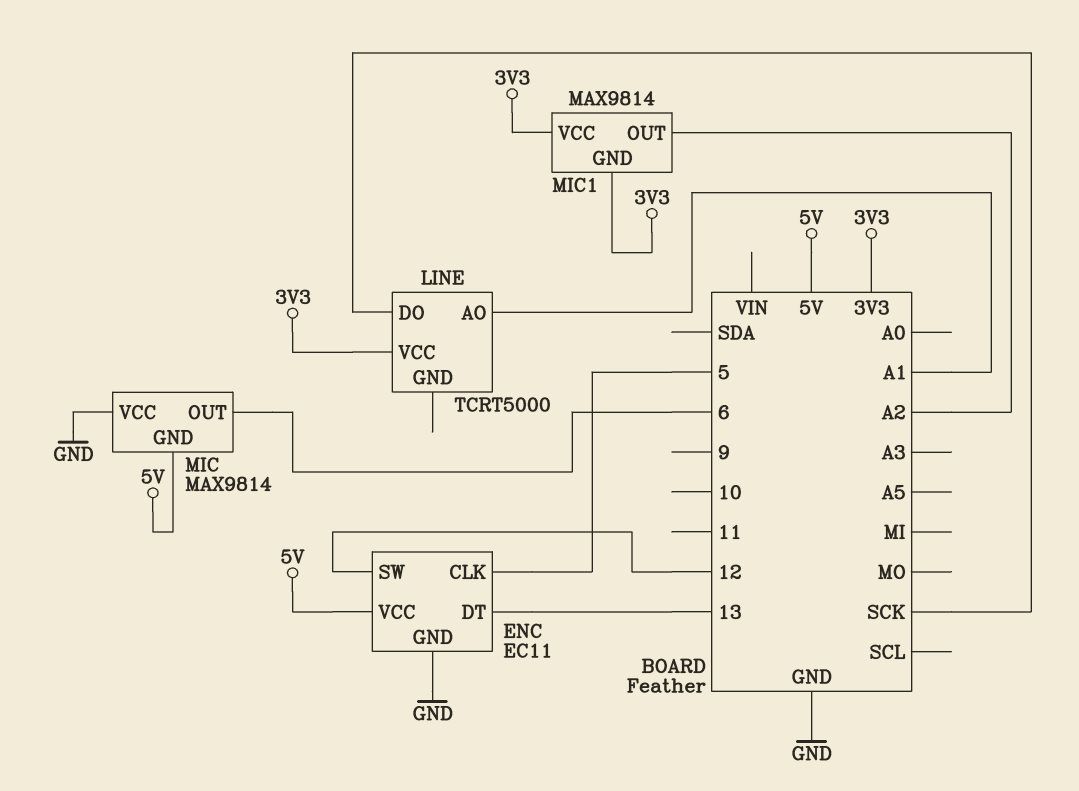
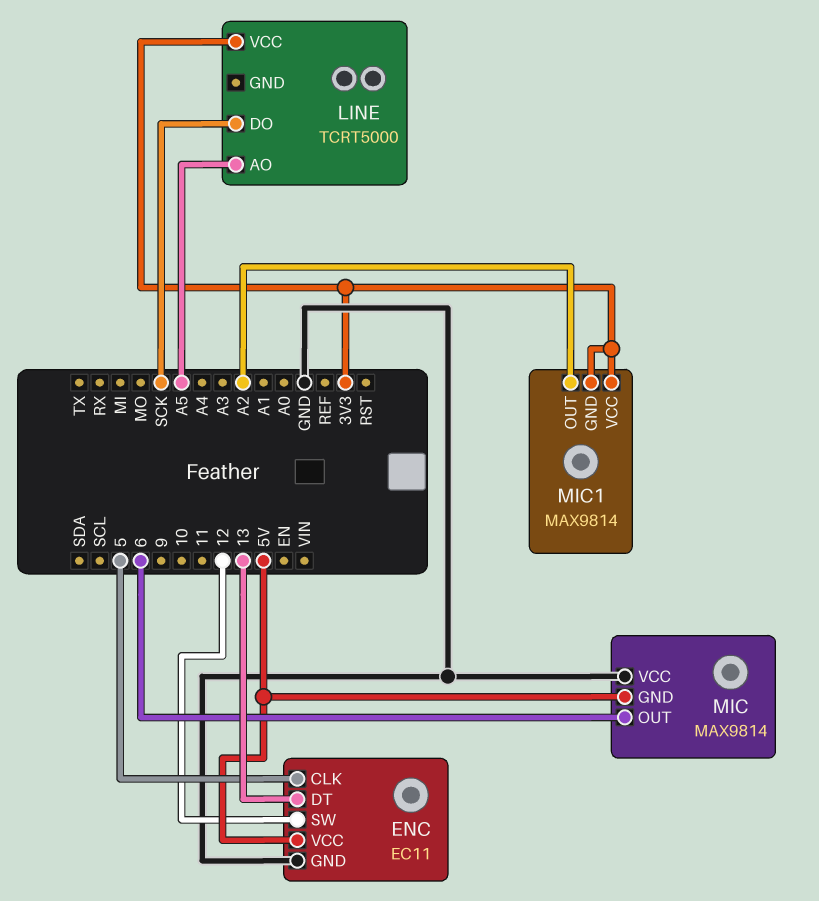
LINE pin AO: A1 -> A5

